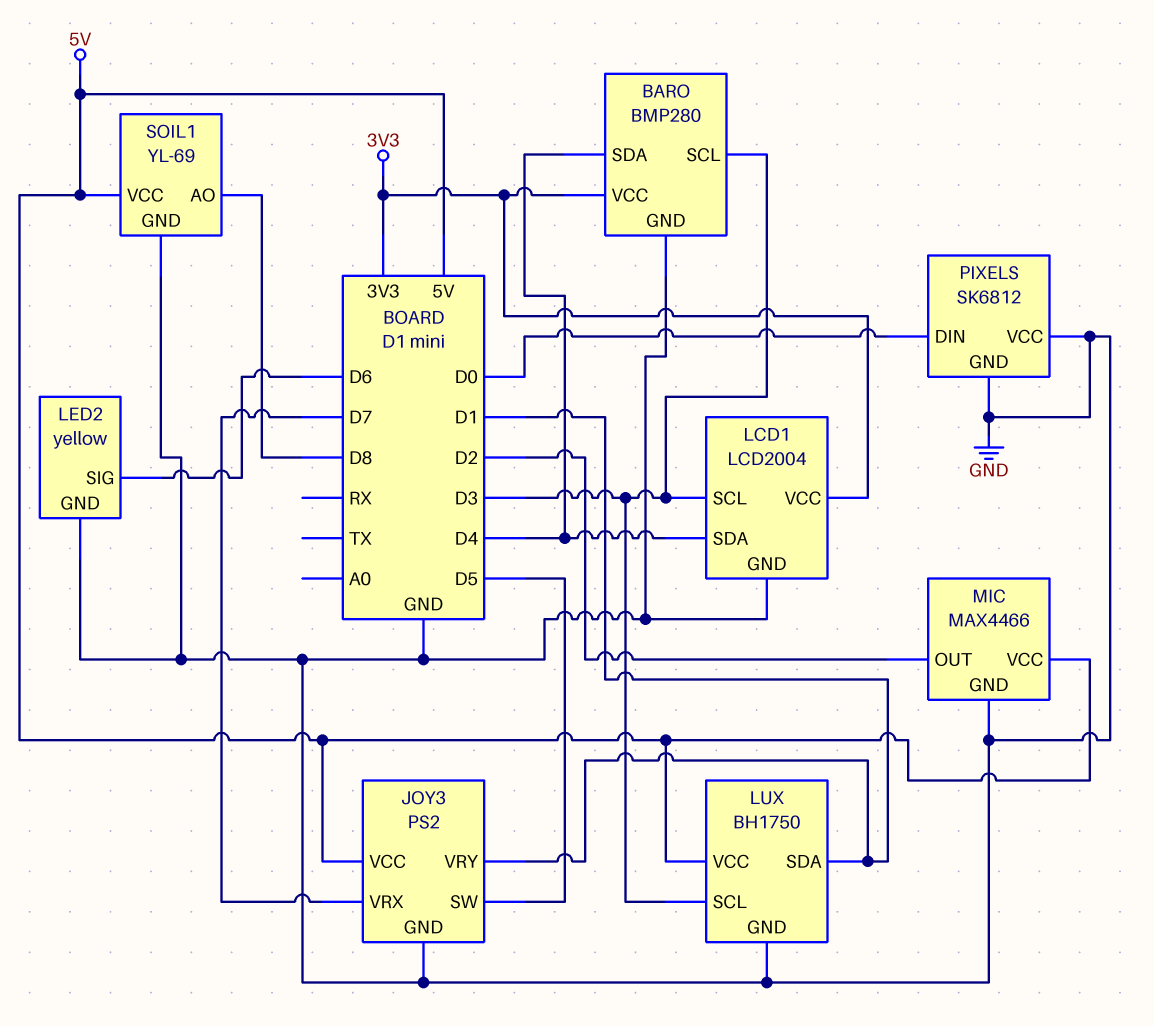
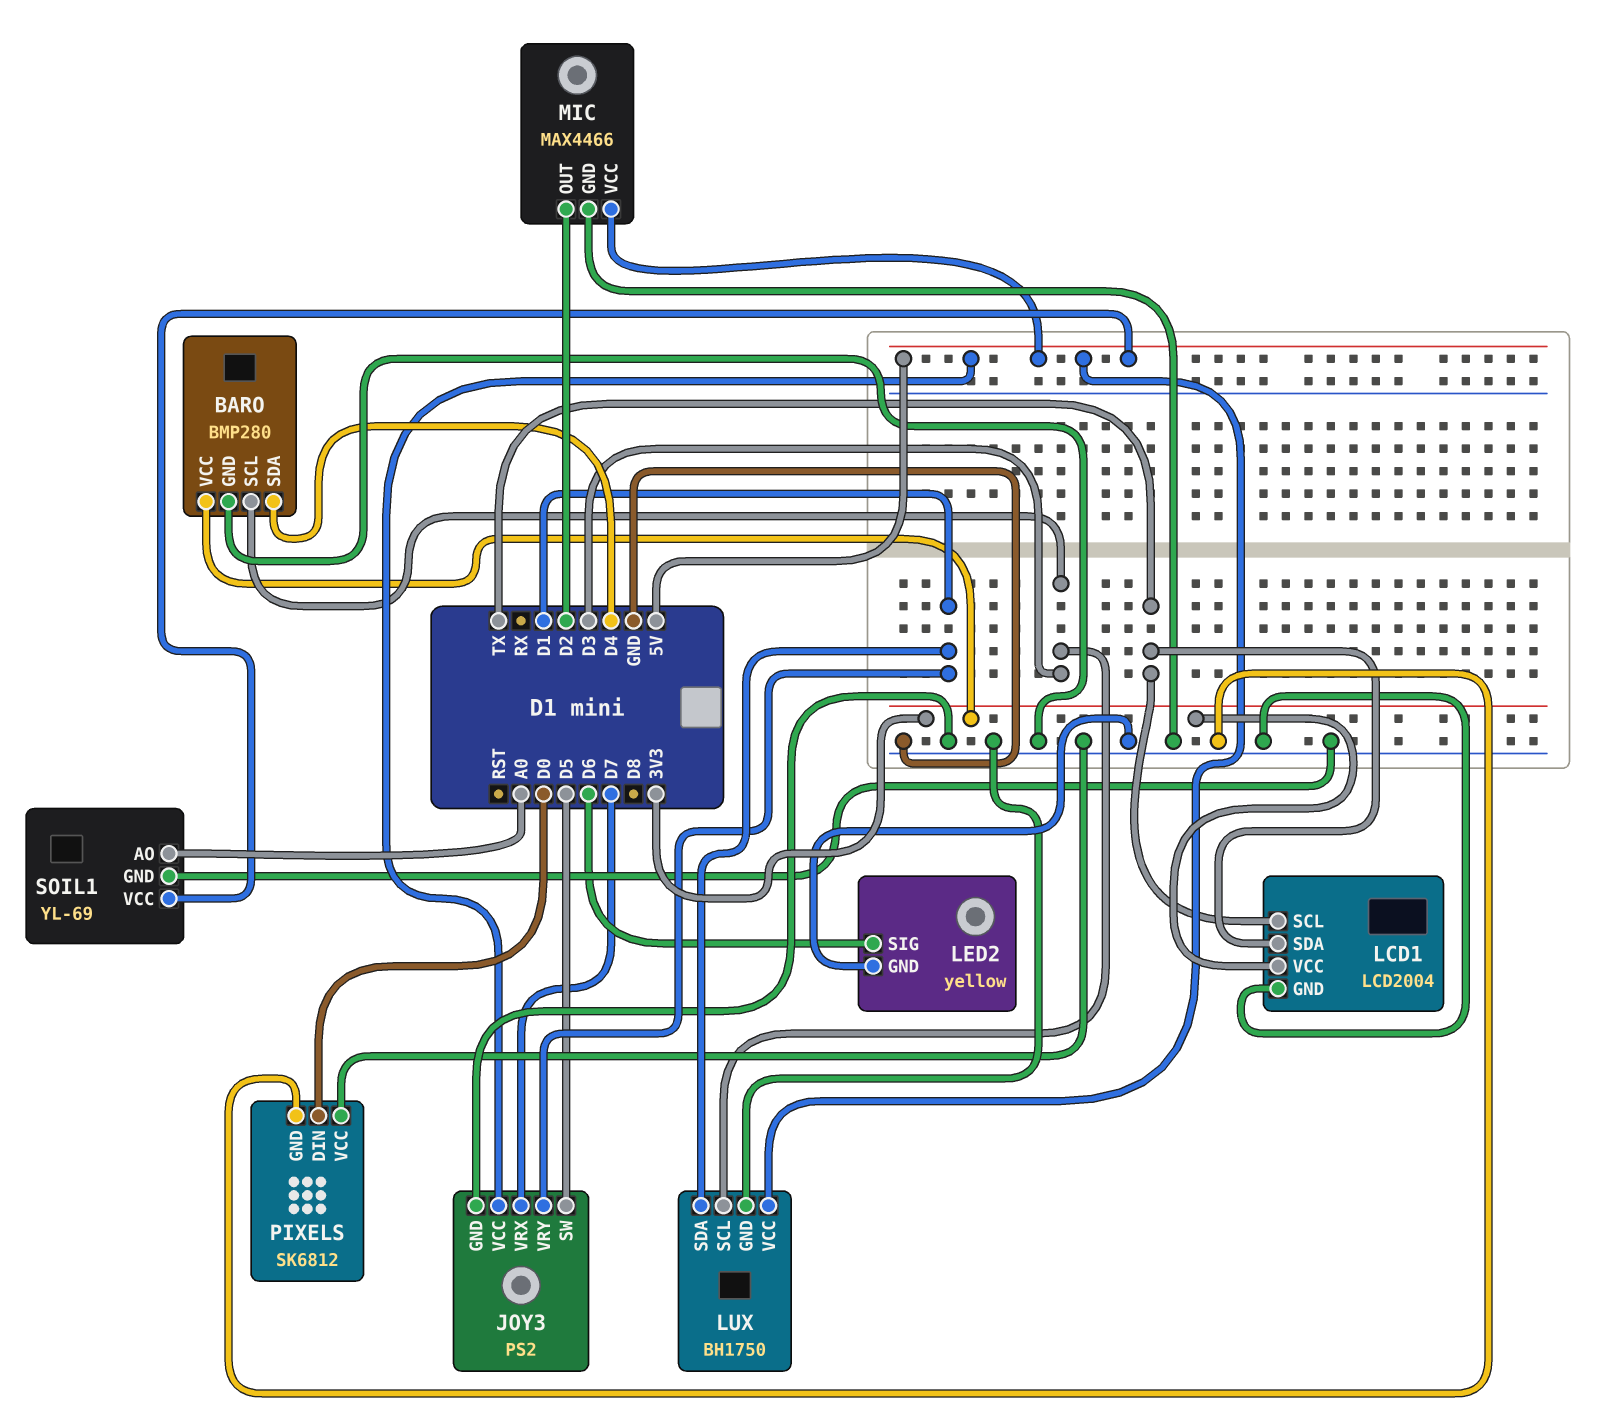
LCD1 pin SCL: D3 -> TX
LCD1 pin SDA: D4 -> TX
SOIL1 pin AO: D8 -> A0

